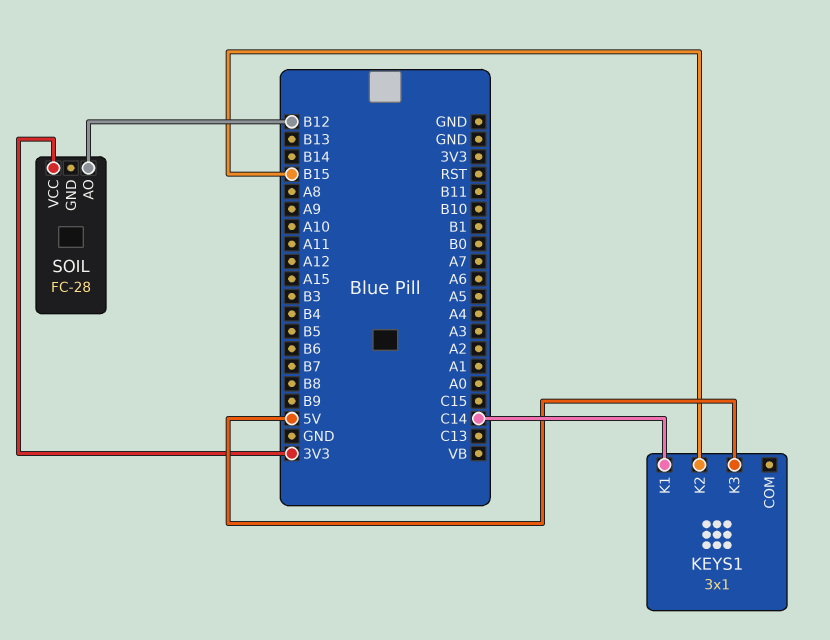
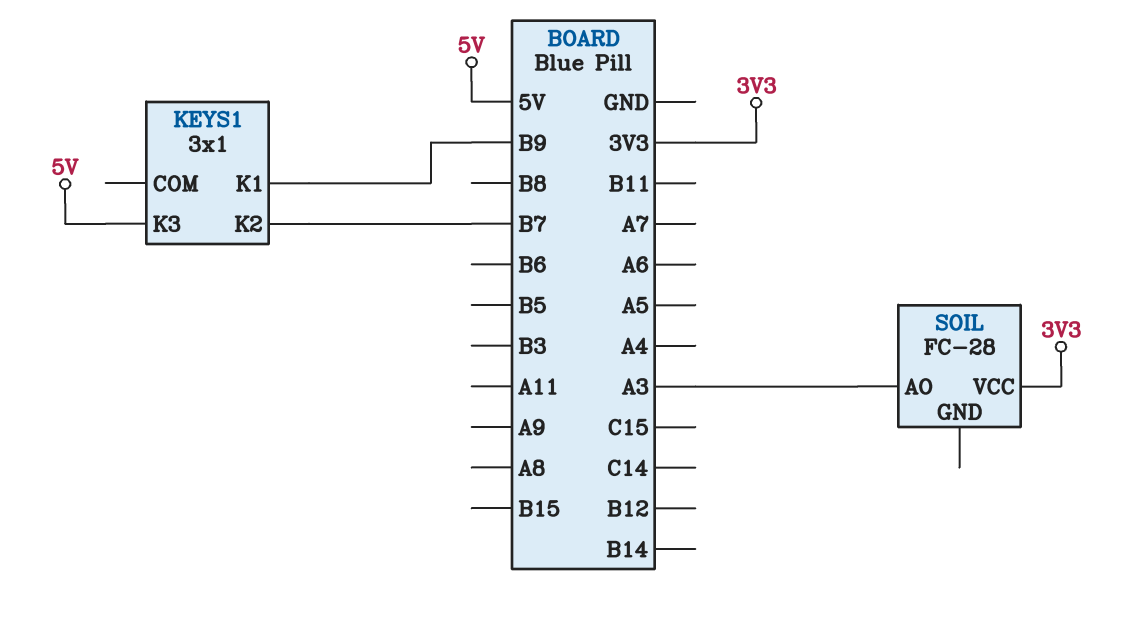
KEYS1 pin K1: C14 -> B9
KEYS1 pin K2: B15 -> B7
SOIL pin AO: B12 -> A3

